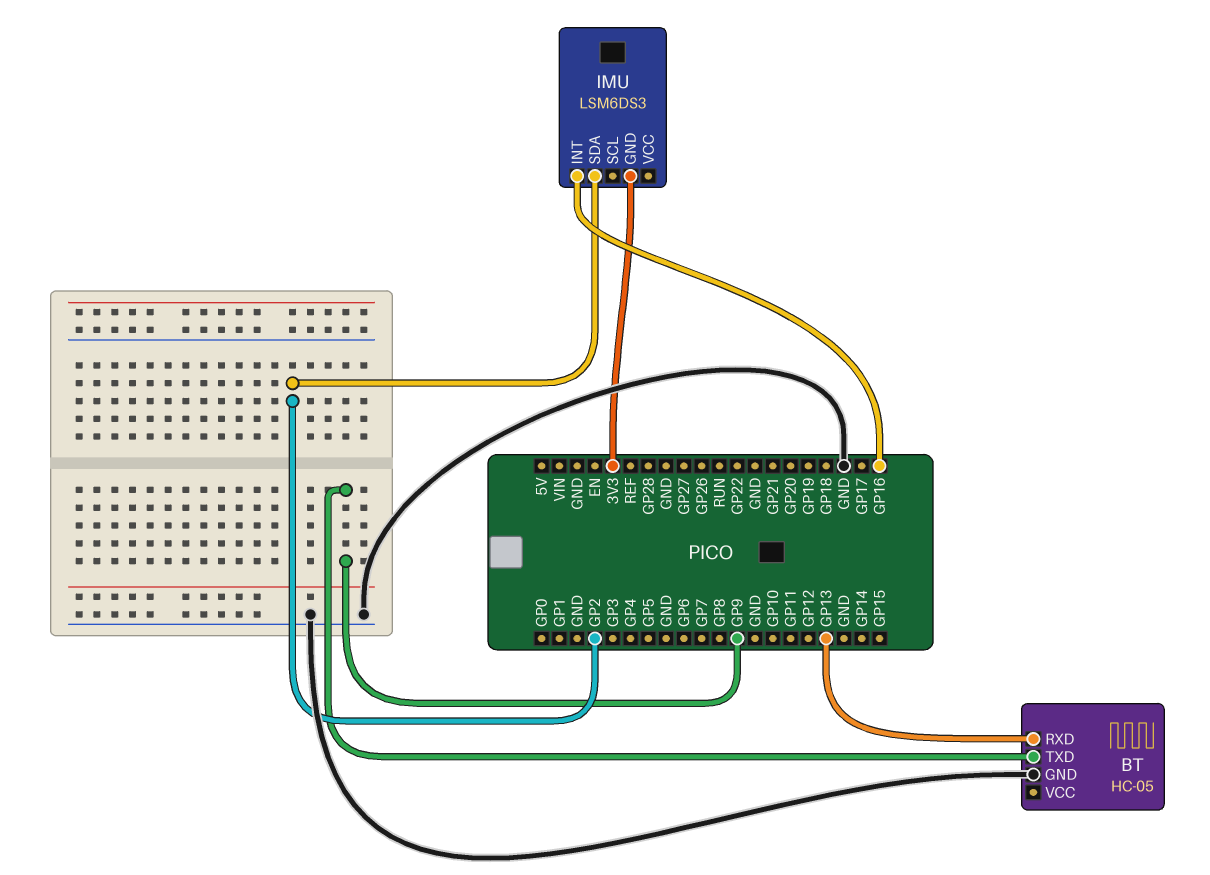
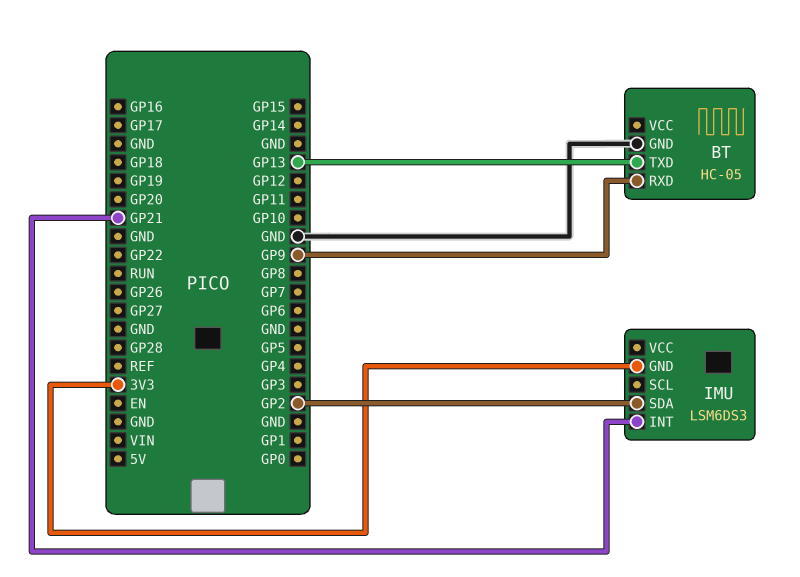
BT pin RXD: GP13 -> GP9
BT pin TXD: GP9 -> GP13
IMU pin INT: GP16 -> GP21

